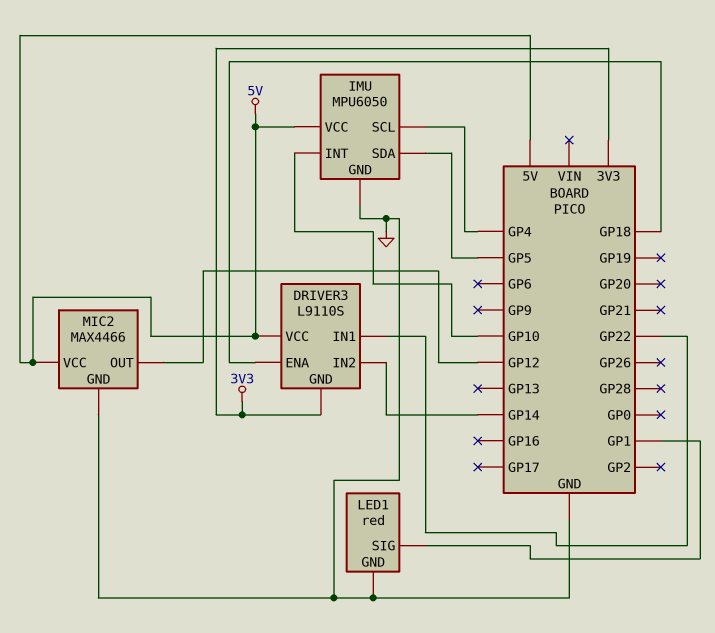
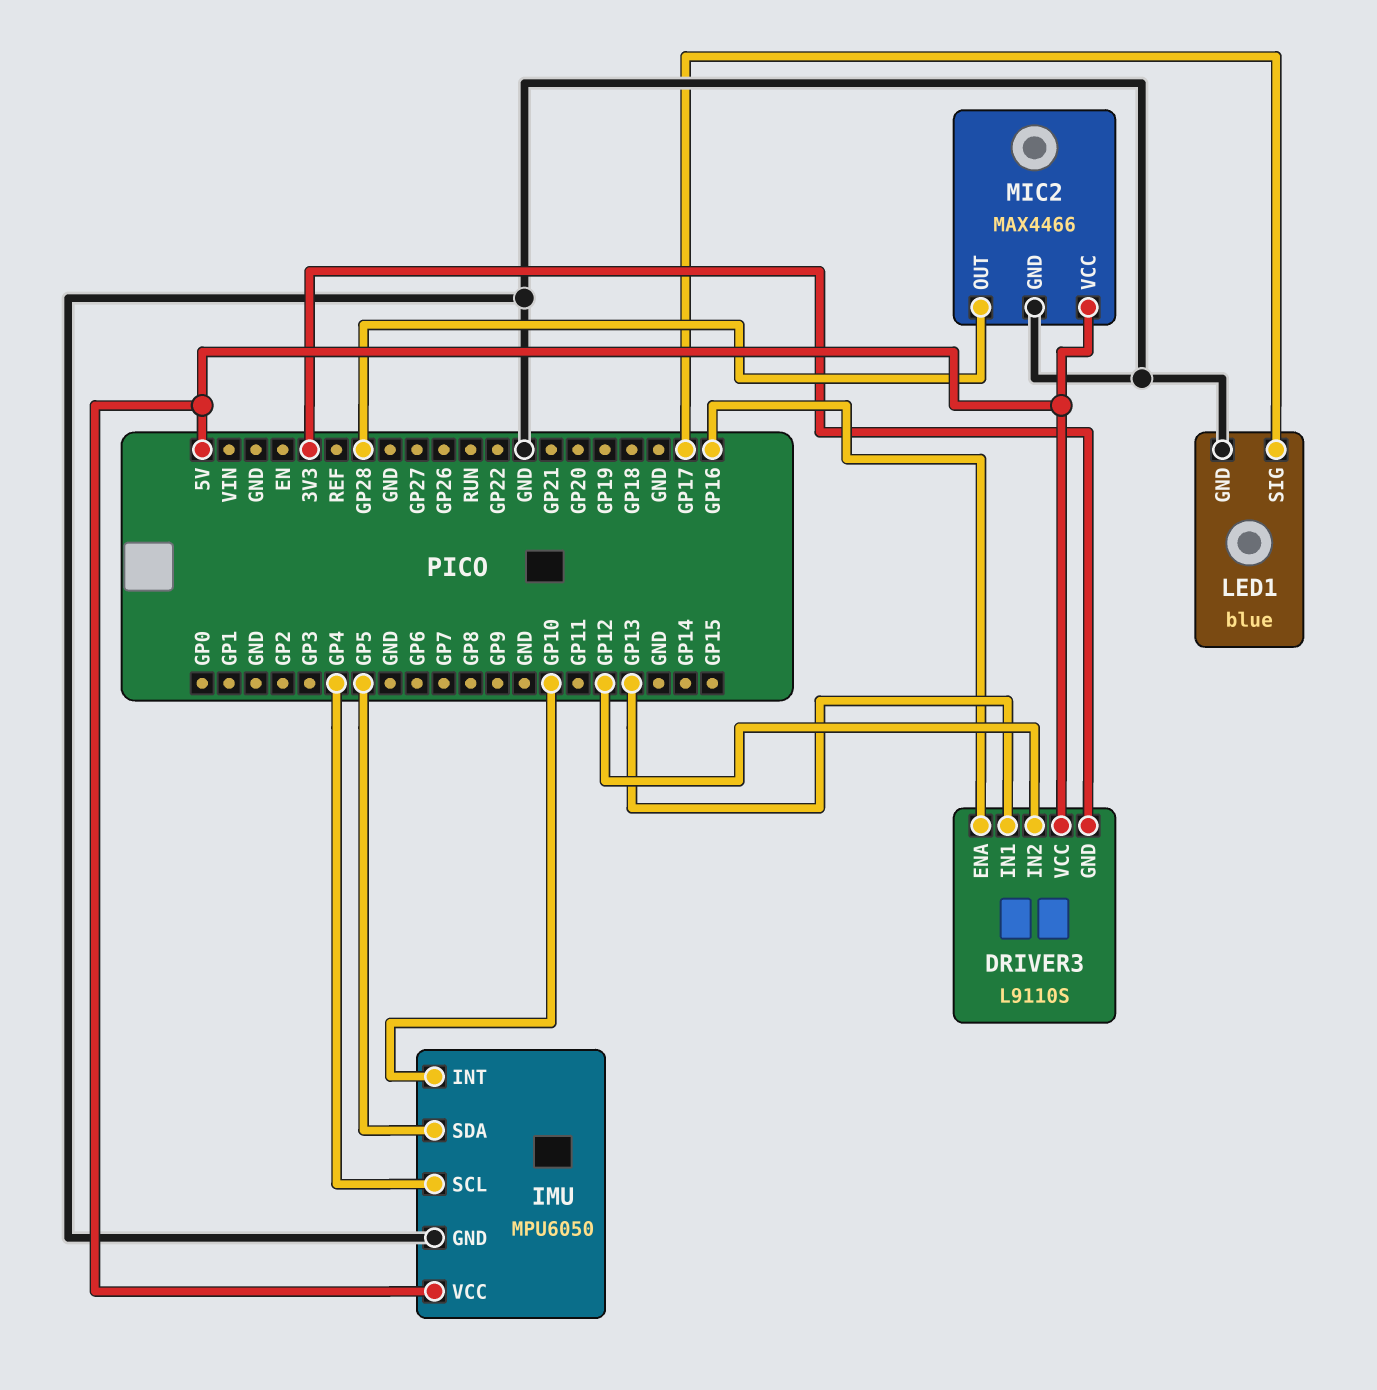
DRIVER3 pin ENA: GP18 -> GP16
DRIVER3 pin IN1: GP22 -> GP13
DRIVER3 pin IN2: GP14 -> GP12
LED1: red -> blue
LED1 pin SIG: GP1 -> GP17
MIC2 pin OUT: GP12 -> GP28

